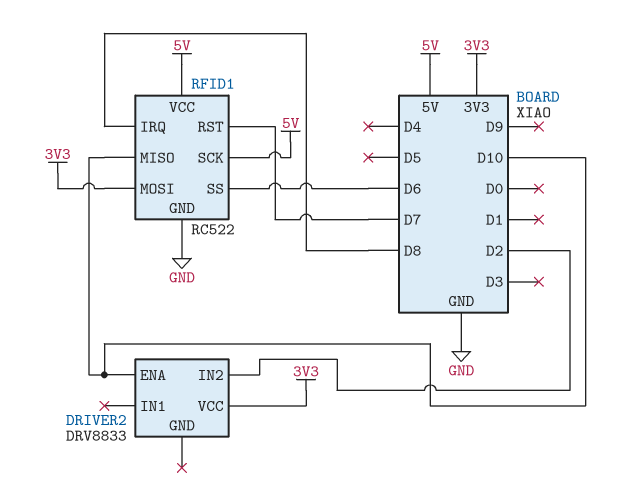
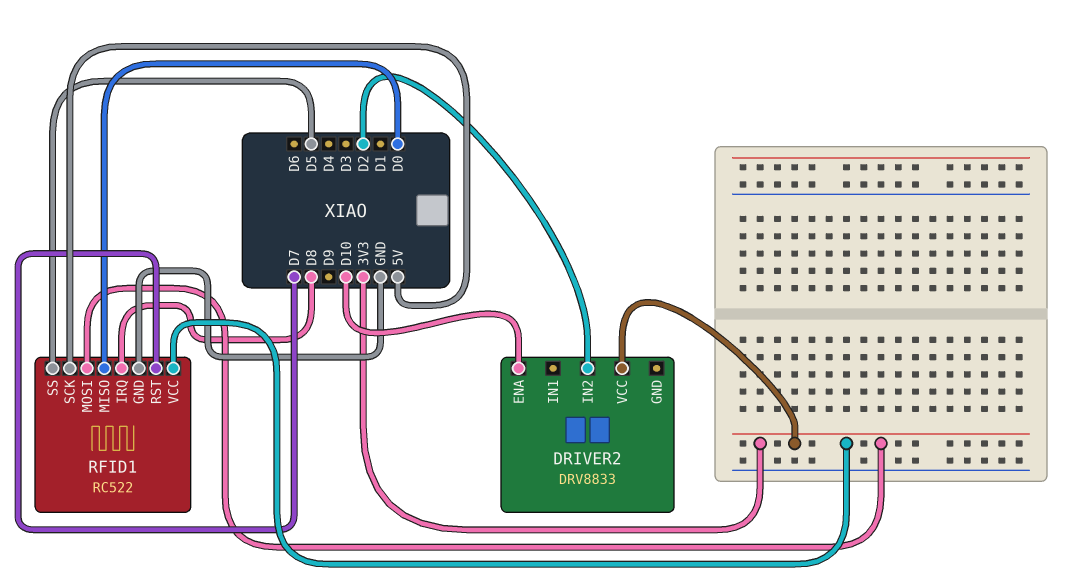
RFID1 pin MISO: D10 -> D0
RFID1 pin SS: D6 -> D5
RFID1 pin VCC: 5V -> 3V3

